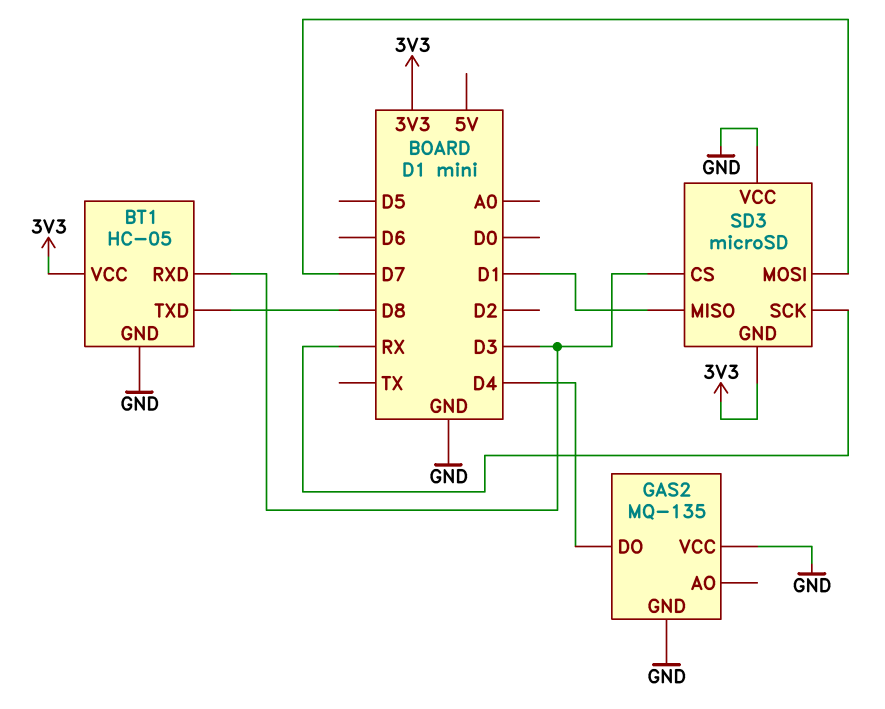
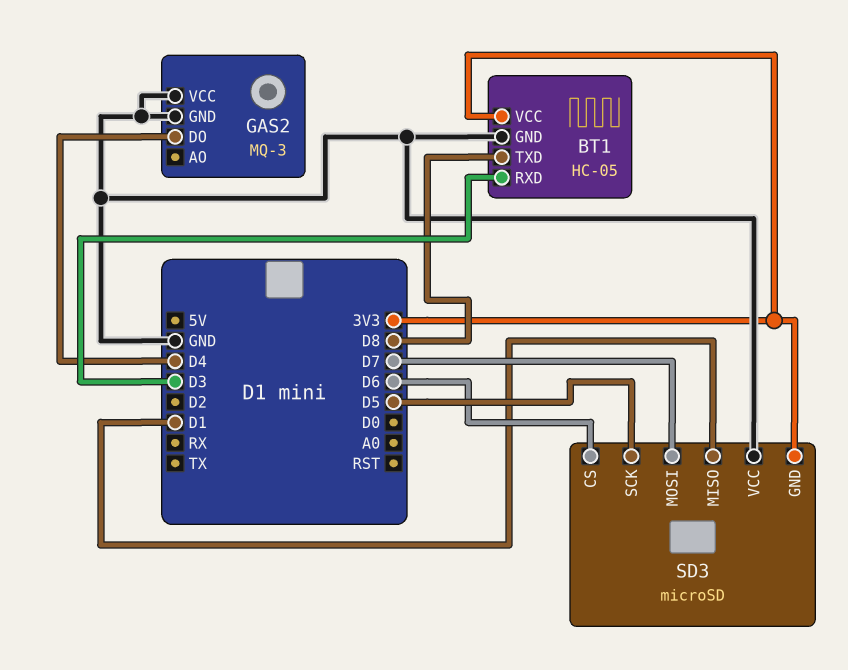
GAS2: MQ-135 -> MQ-3
SD3 pin CS: D3 -> D6
SD3 pin SCK: RX -> D5

